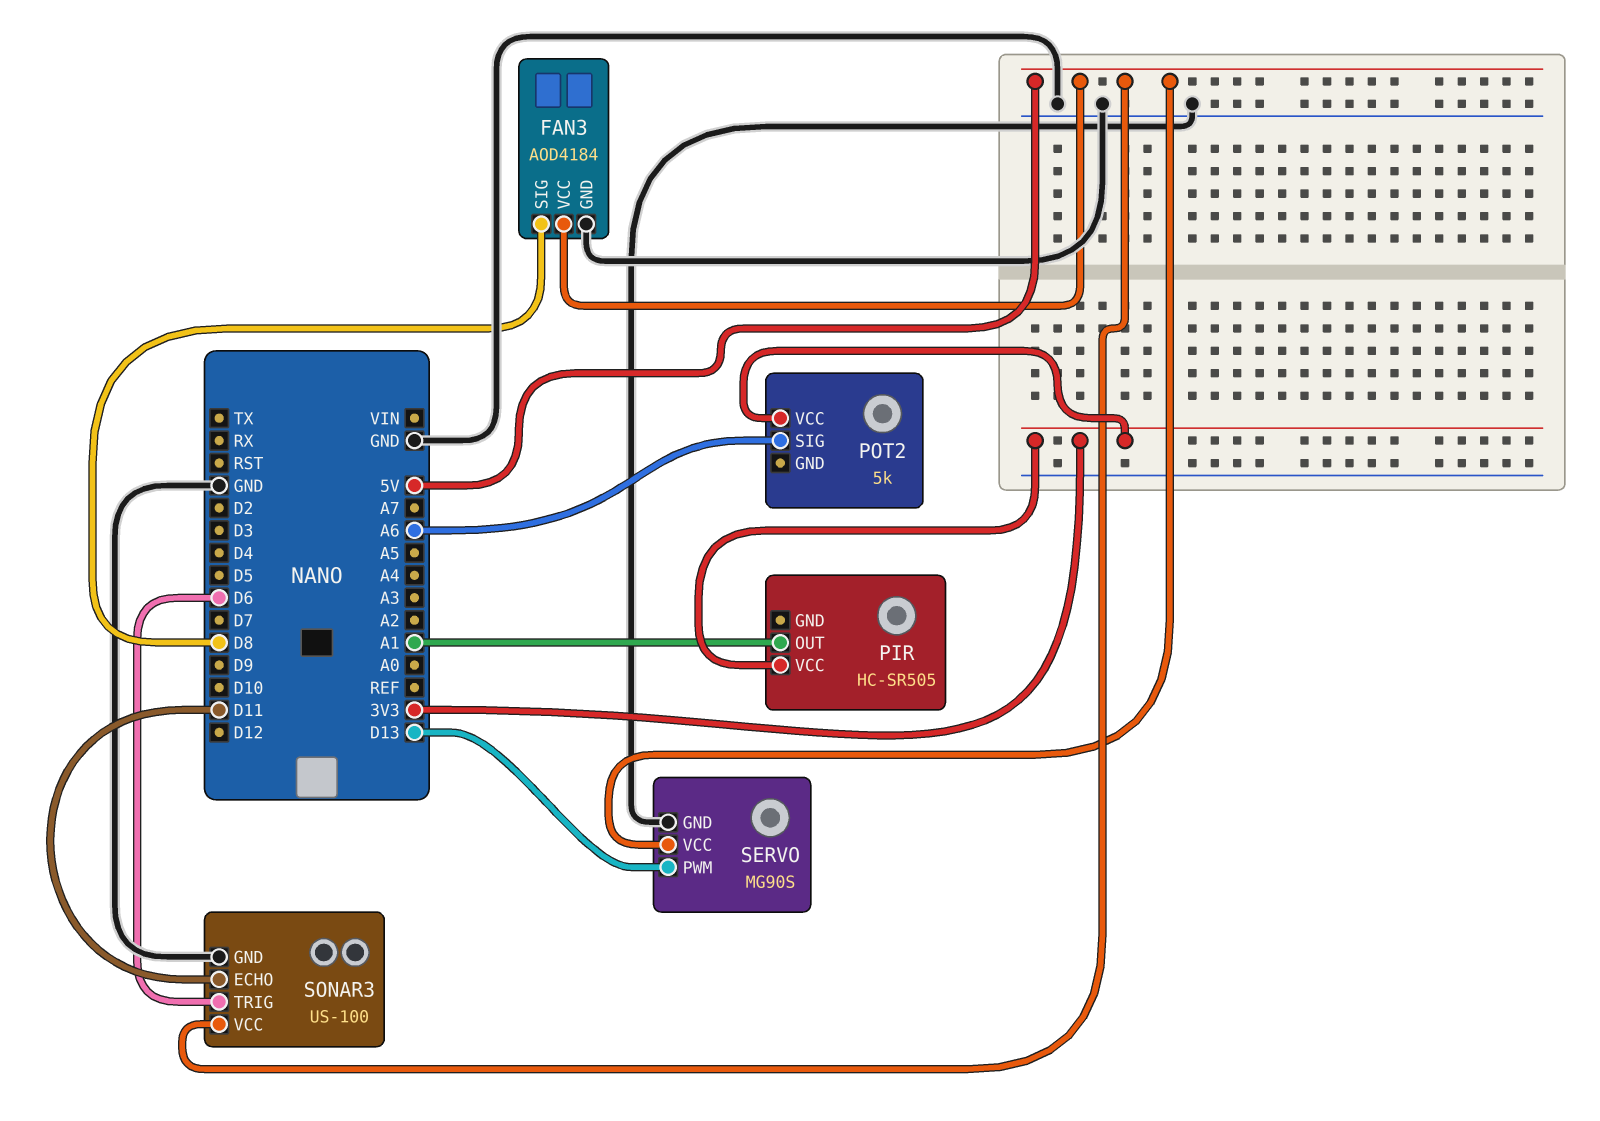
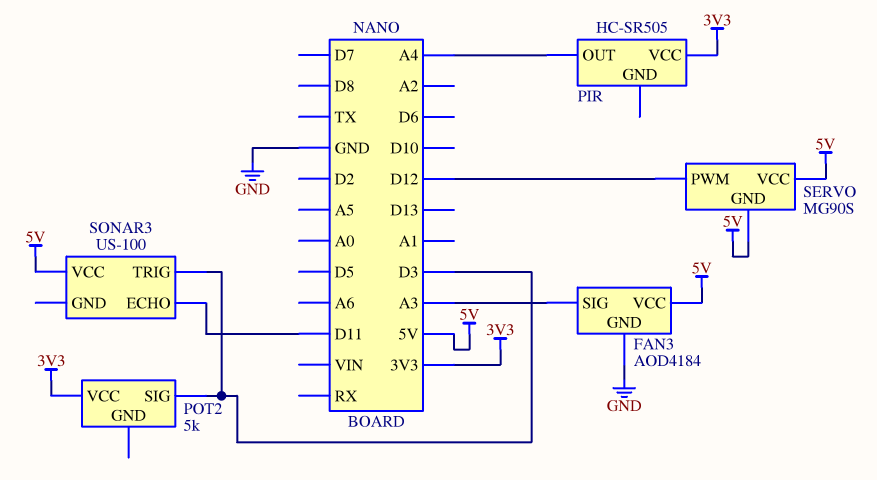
FAN3 pin SIG: D8 -> A3
PIR pin OUT: A1 -> A4
POT2 pin SIG: A6 -> D3
SERVO pin GND: GND -> 5V
SERVO pin PWM: D13 -> D12
SONAR3 pin GND: GND -> none
SONAR3 pin TRIG: D6 -> D3

